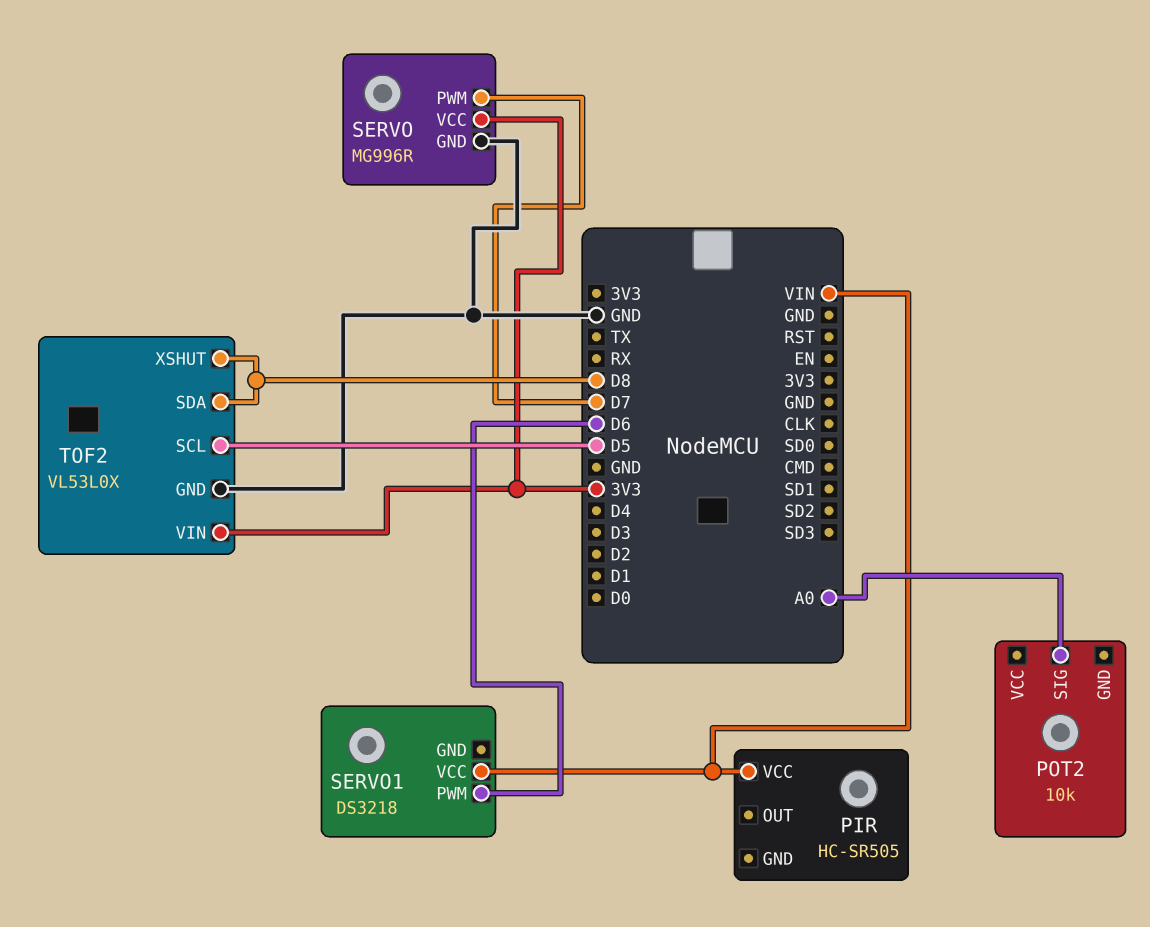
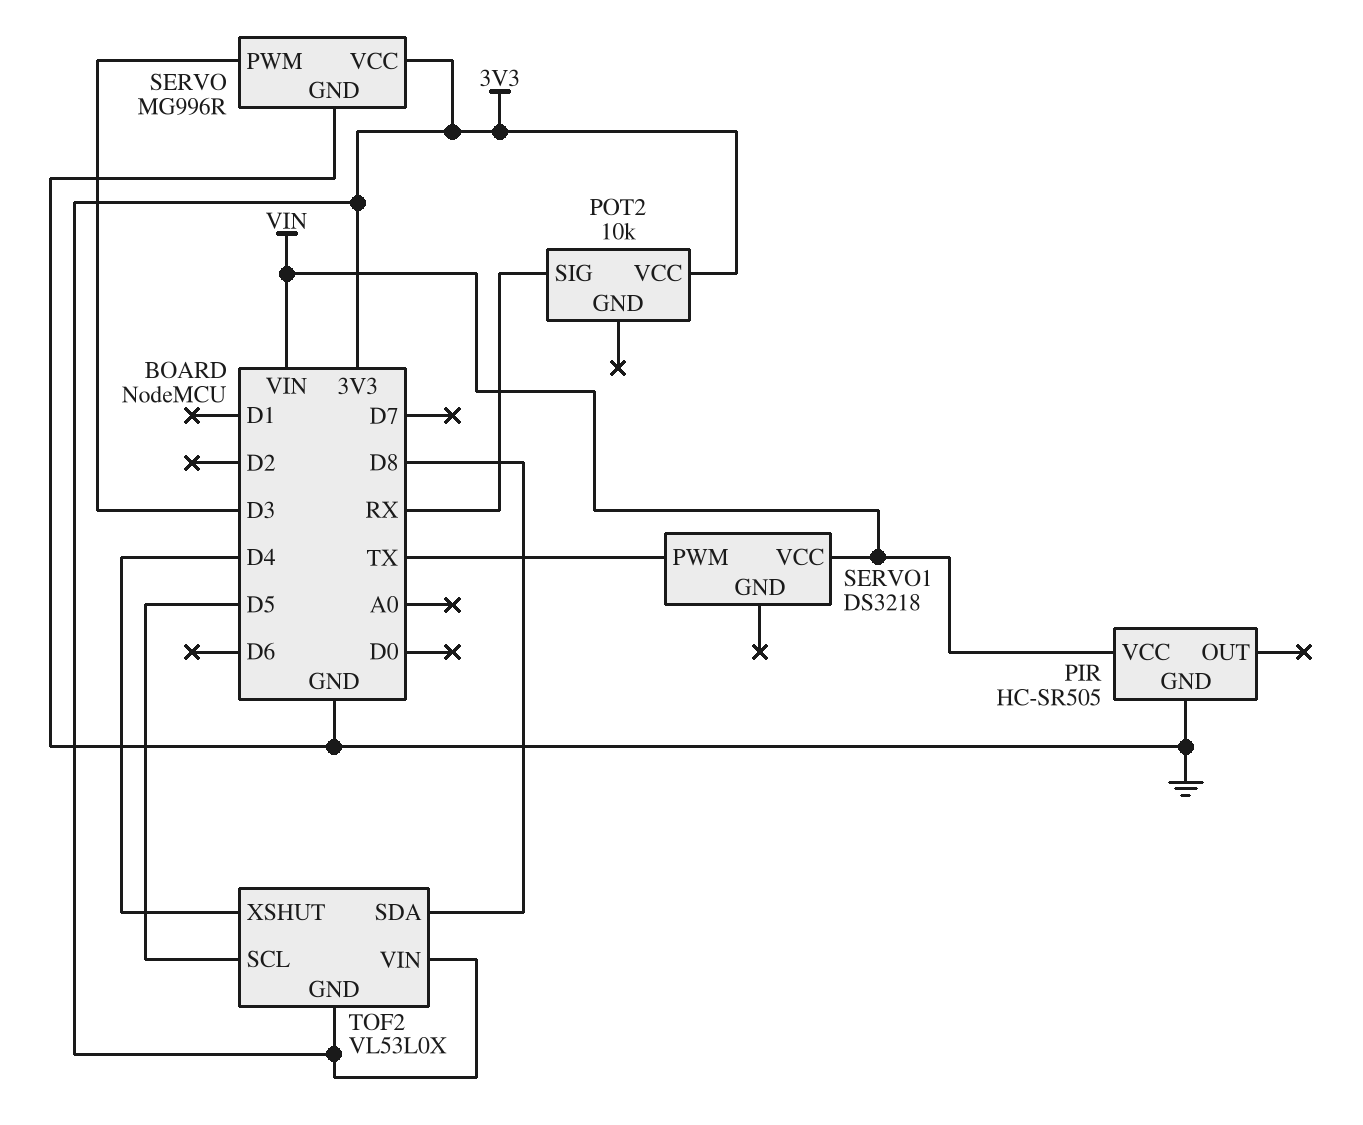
PIR pin GND: none -> GND
POT2 pin SIG: A0 -> RX
POT2 pin VCC: none -> 3V3
SERVO pin PWM: D7 -> D3
SERVO1 pin PWM: D6 -> TX
TOF2 pin GND: GND -> 3V3
TOF2 pin XSHUT: D8 -> D4

